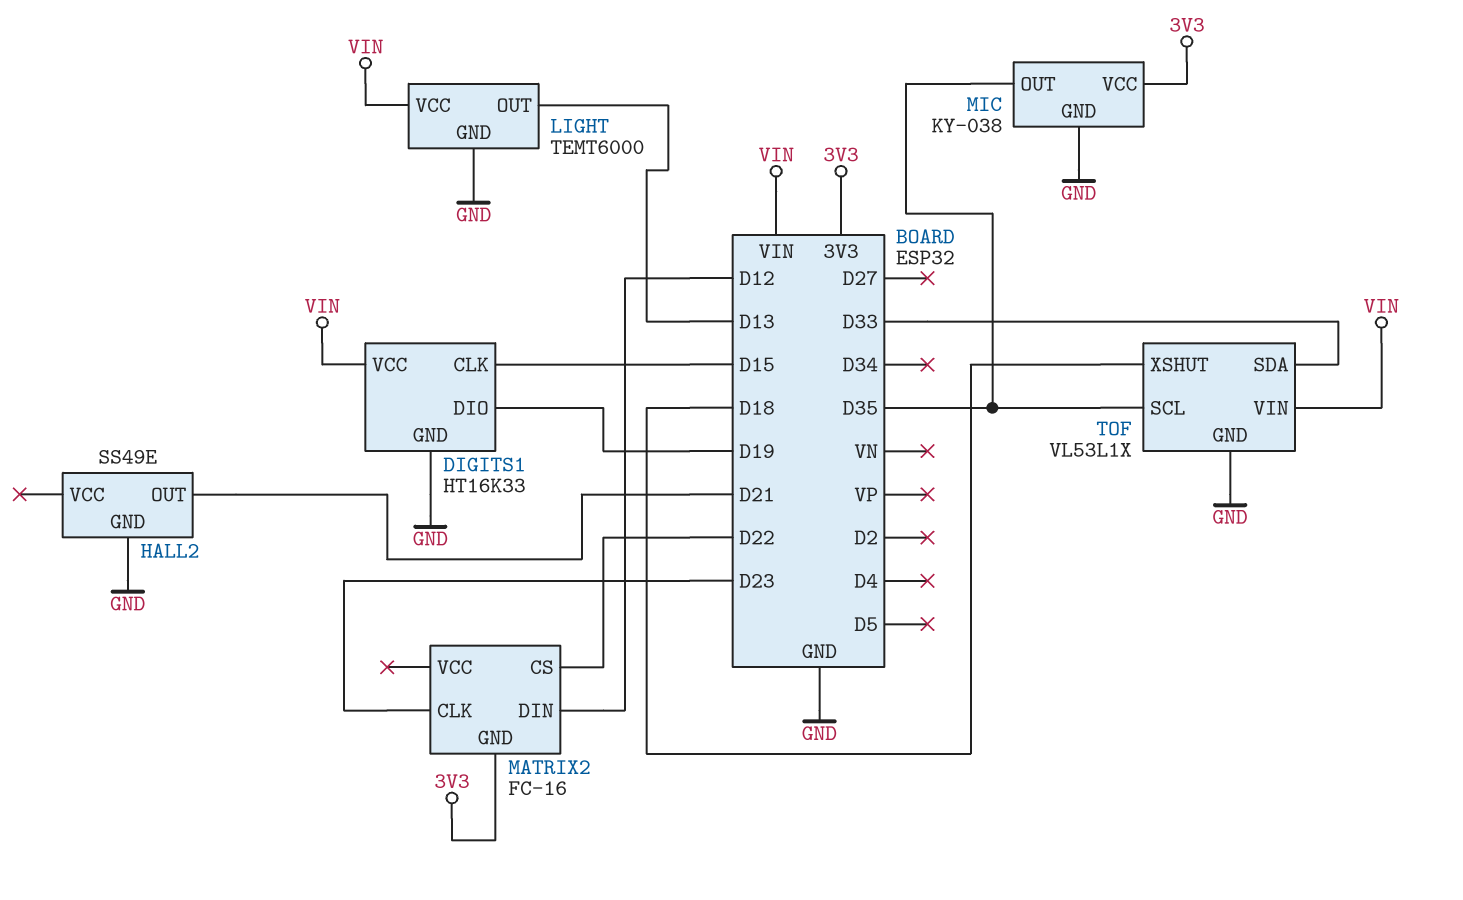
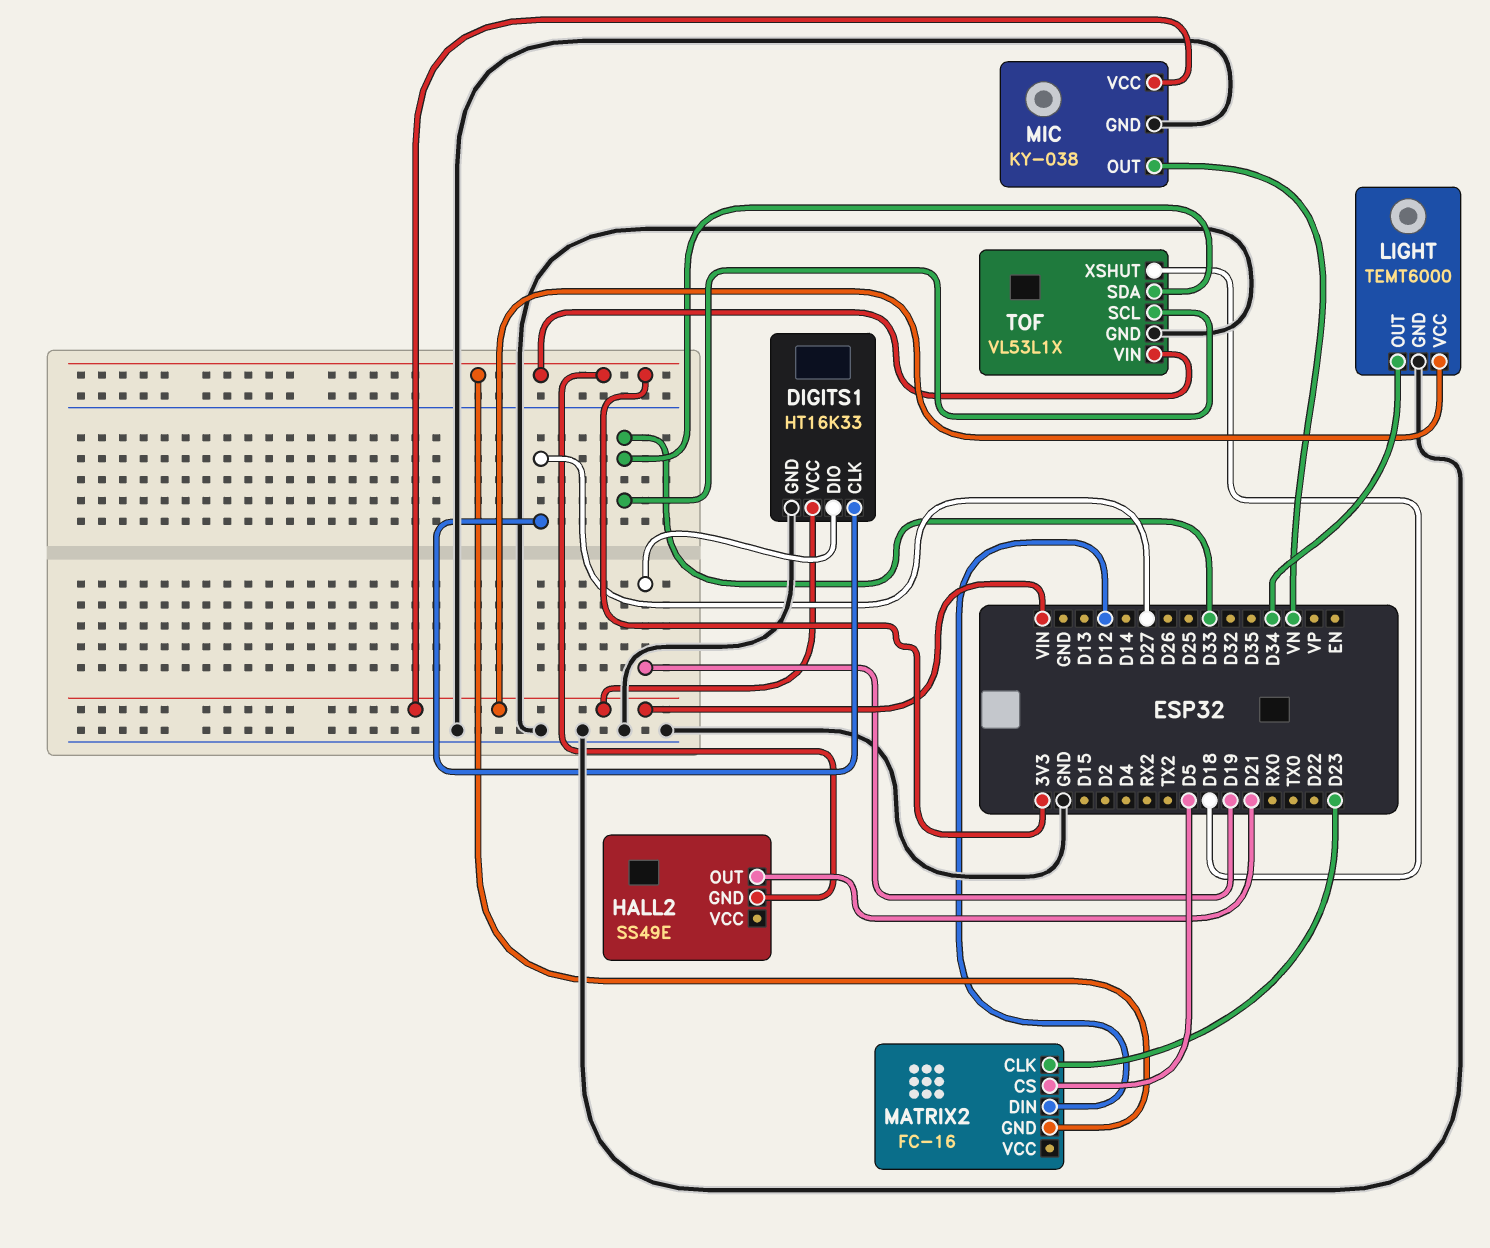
DIGITS1 pin CLK: D15 -> D27
HALL2 pin GND: GND -> 3V3
LIGHT pin OUT: D13 -> D34
MATRIX2 pin CS: D22 -> D5
MIC pin OUT: D35 -> VN
MIC pin VCC: 3V3 -> VIN
TOF pin SCL: D35 -> D33
TOF pin VIN: VIN -> 3V3

